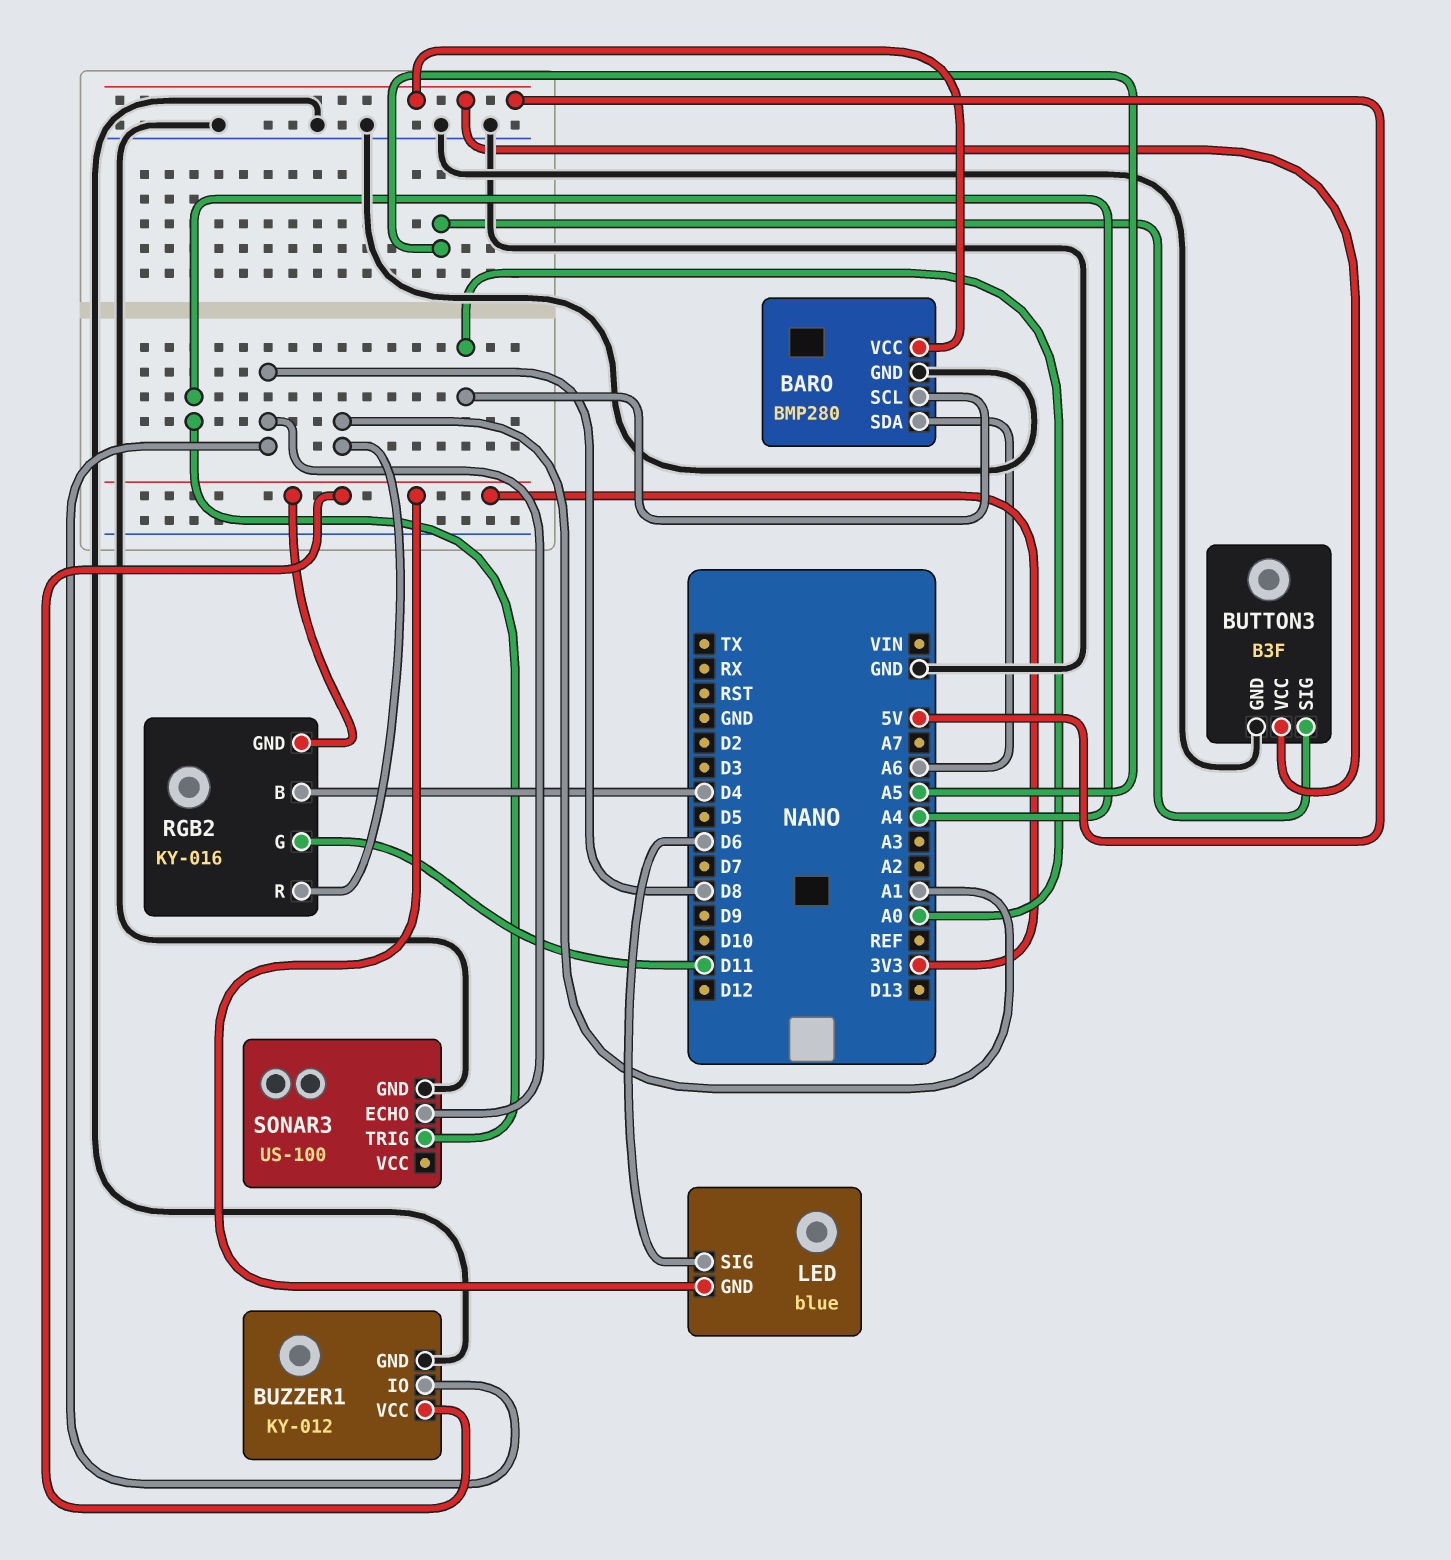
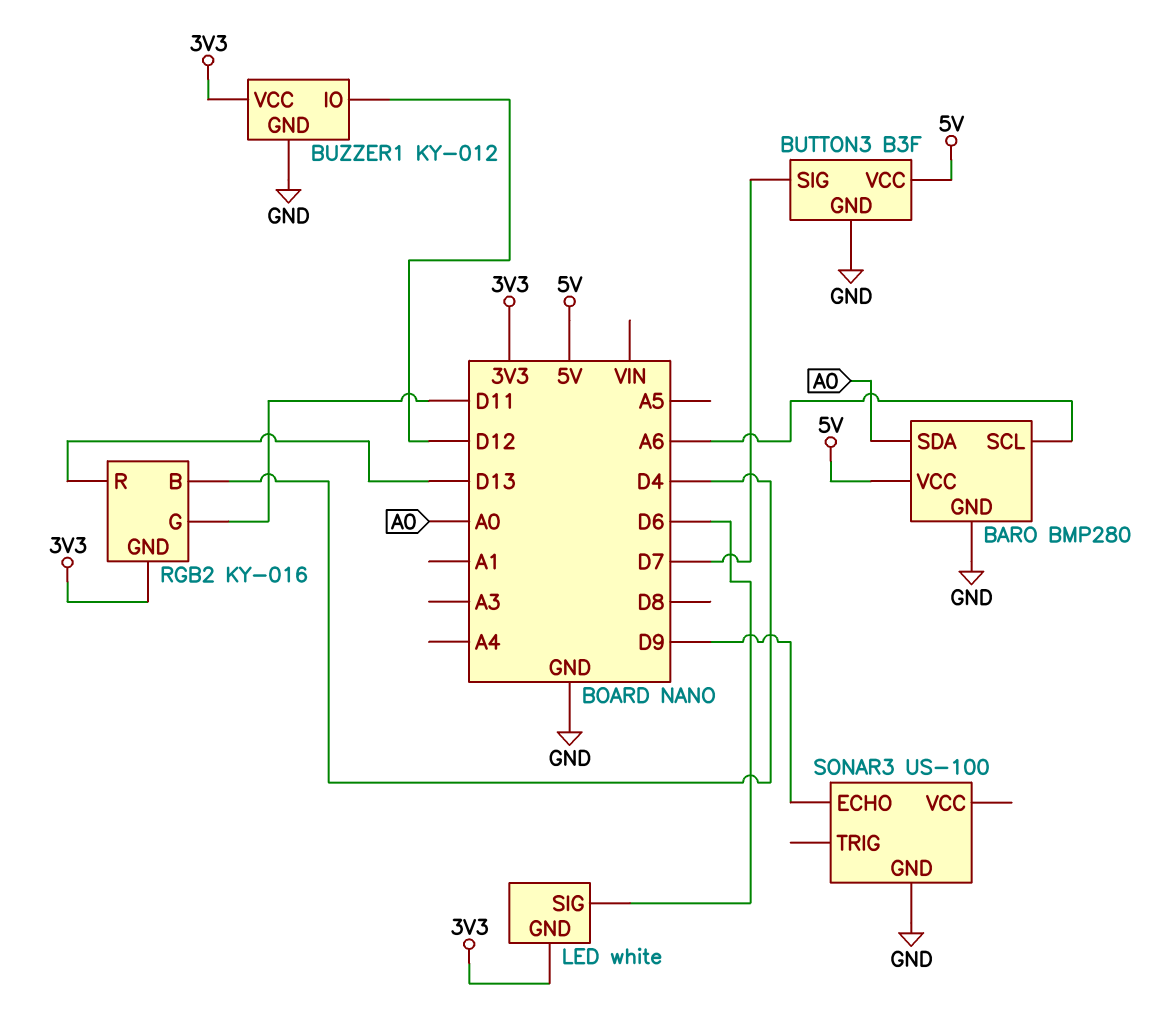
BARO pin SCL: A0 -> A6
BARO pin SDA: A6 -> A0
BUTTON3 pin SIG: A5 -> D7
BUZZER1 pin IO: D8 -> D12
LED: blue -> white
RGB2 pin R: A1 -> D13
SONAR3 pin ECHO: D8 -> D9
SONAR3 pin TRIG: A4 -> none

